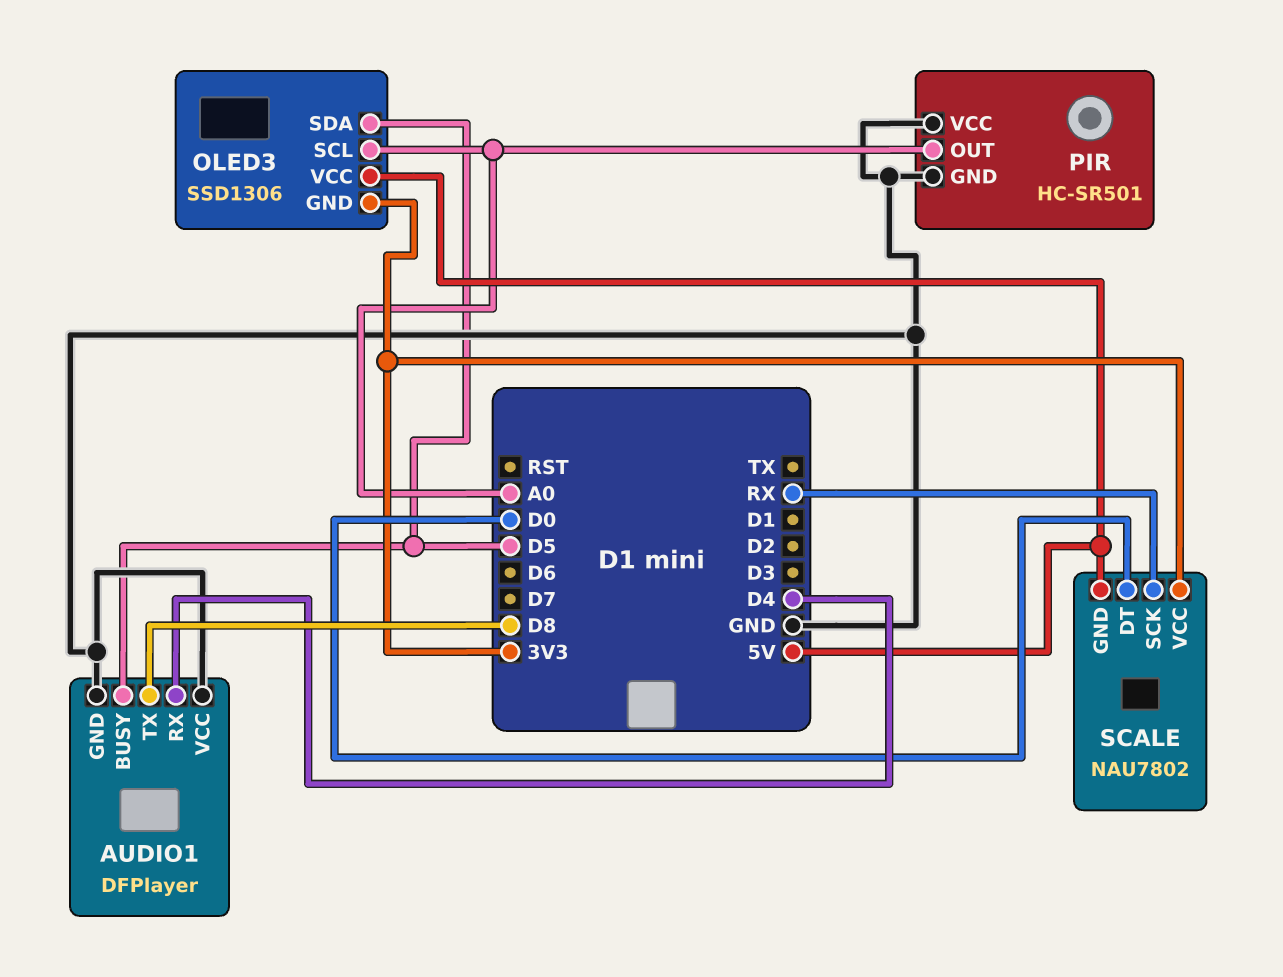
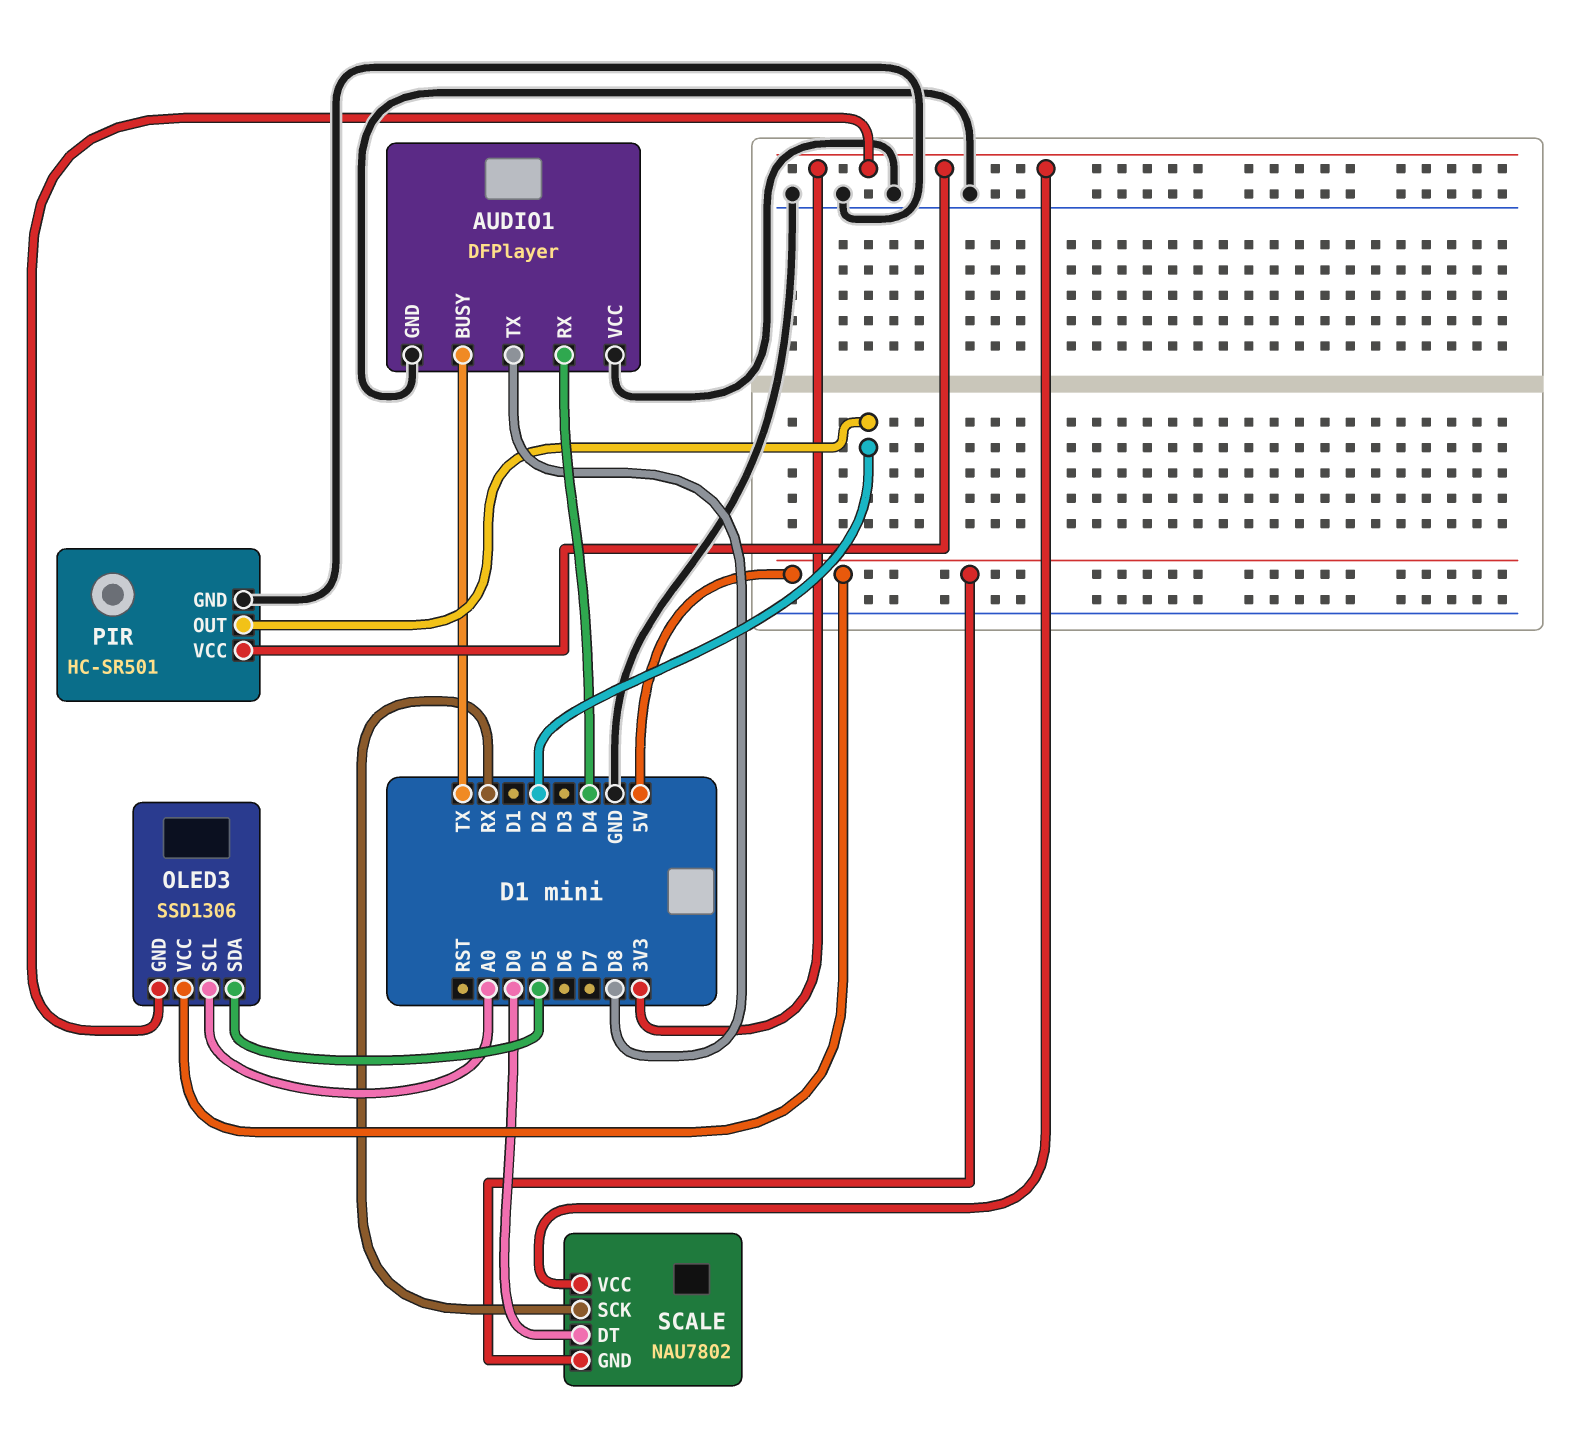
AUDIO1 pin BUSY: D5 -> TX
PIR pin OUT: A0 -> D2
PIR pin VCC: GND -> 3V3

